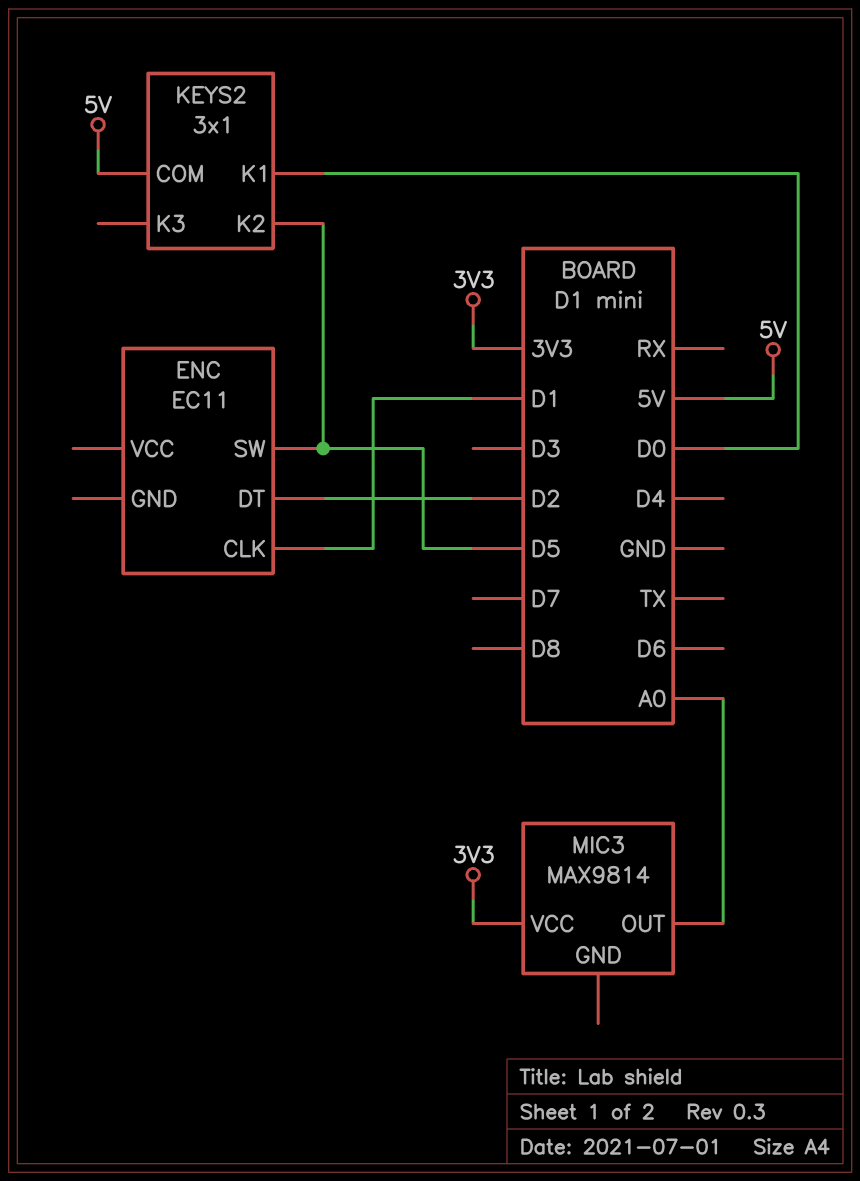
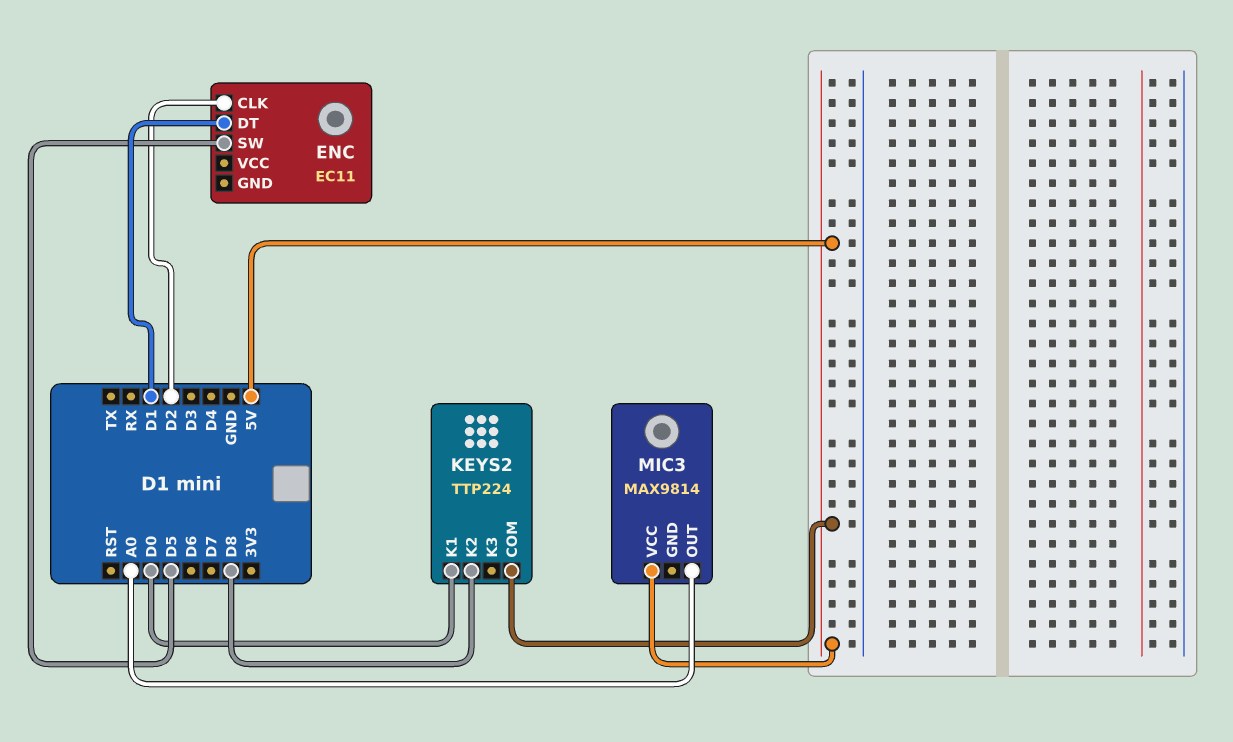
ENC pin CLK: D1 -> D2
ENC pin DT: D2 -> D1
KEYS2: 3x1 -> TTP224
KEYS2 pin K2: D5 -> D8
MIC3 pin VCC: 3V3 -> 5V

